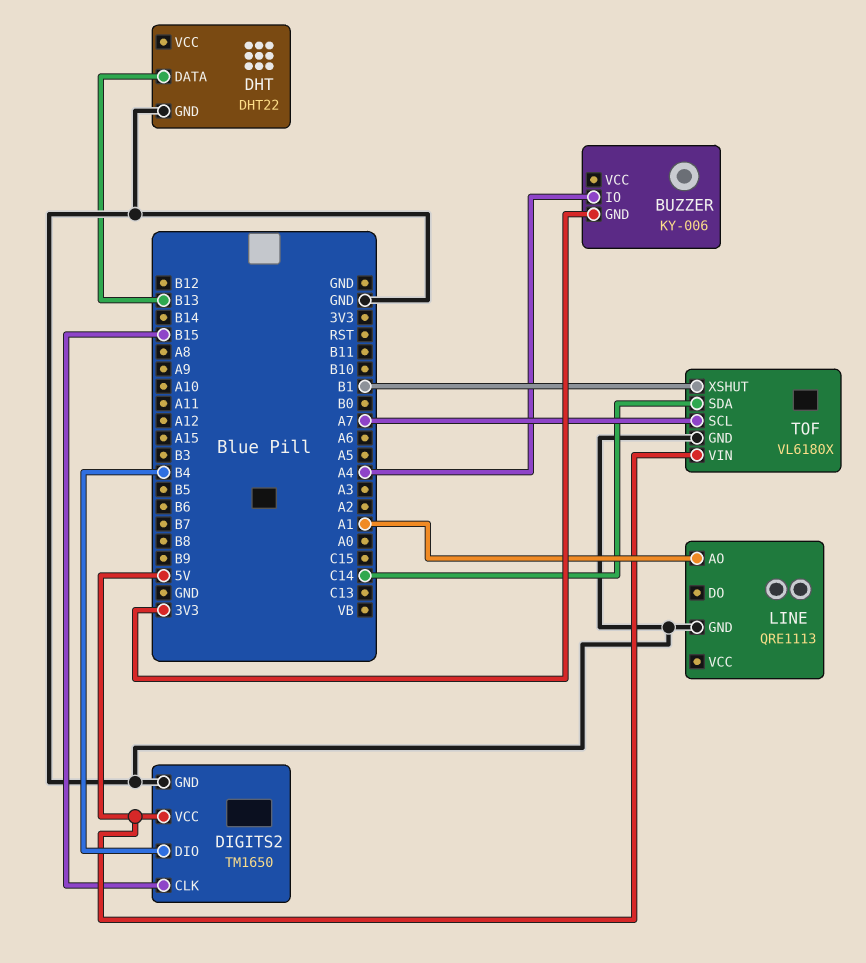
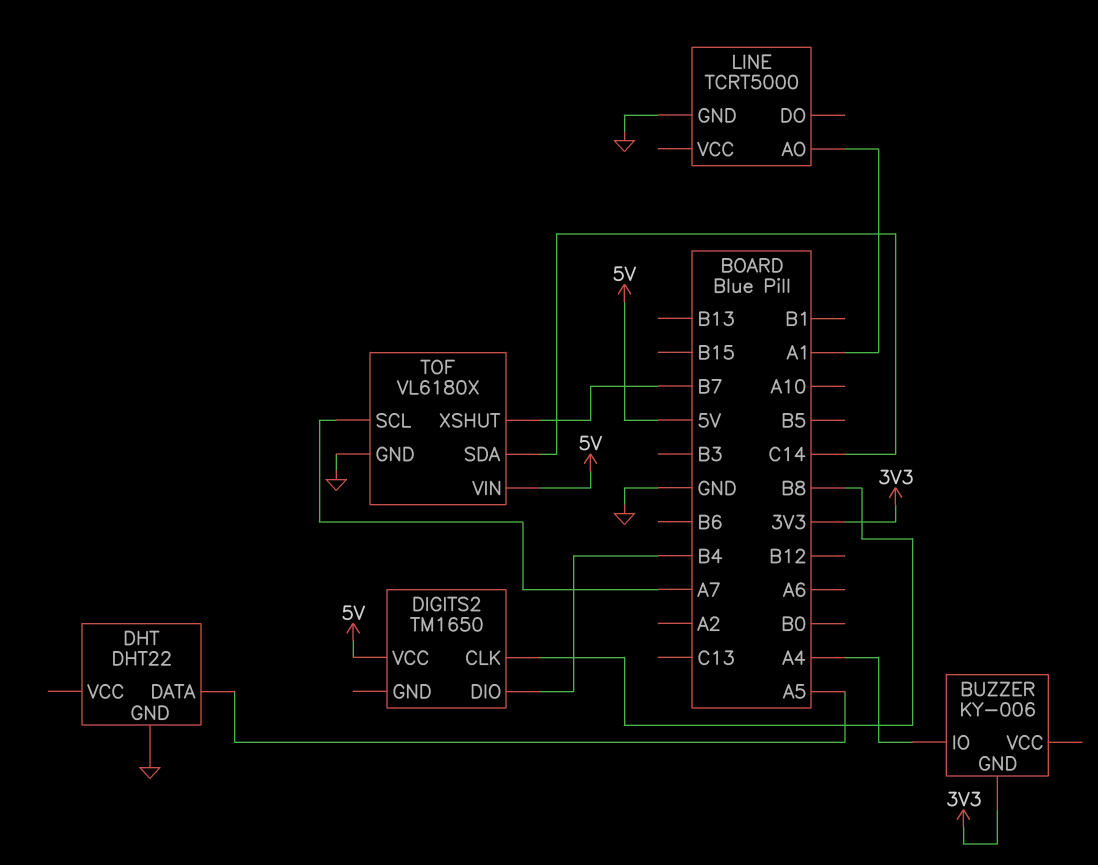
DHT pin DATA: B13 -> A5
DIGITS2 pin CLK: B15 -> B8
DIGITS2 pin GND: GND -> none
LINE: QRE1113 -> TCRT5000
TOF pin XSHUT: B1 -> B7

